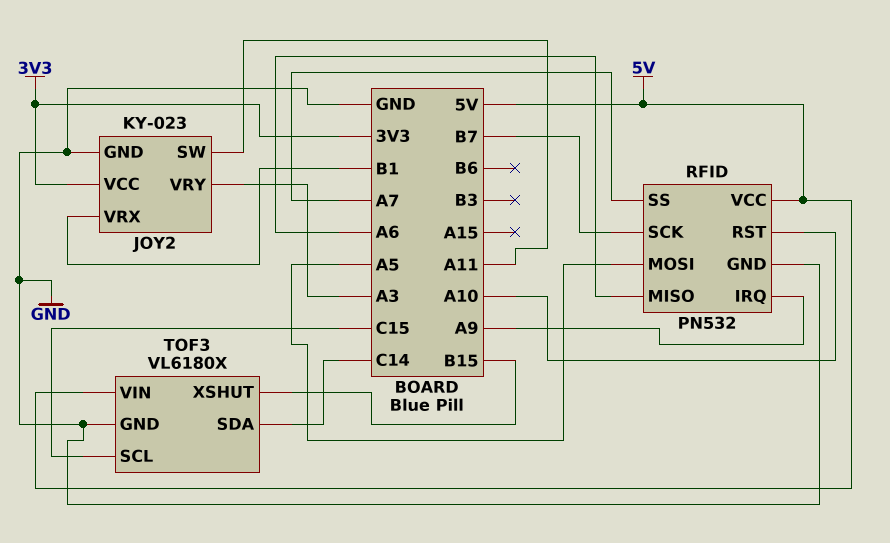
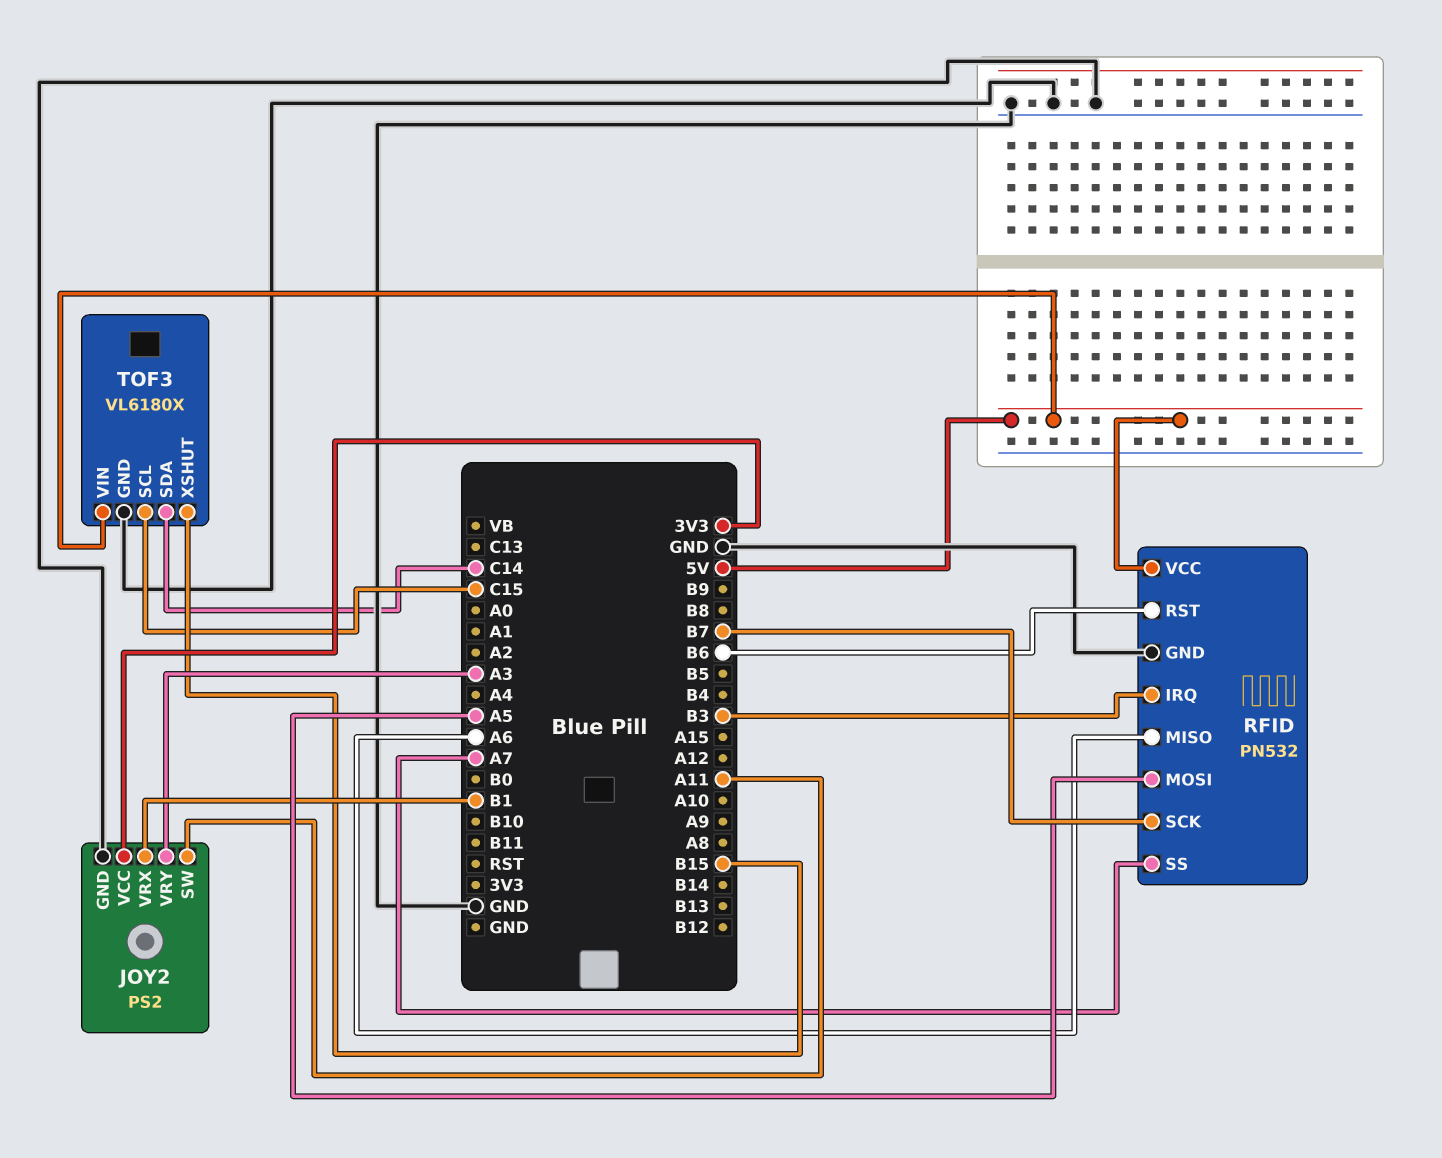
JOY2: KY-023 -> PS2
RFID pin IRQ: A9 -> B3
RFID pin RST: A10 -> B6

